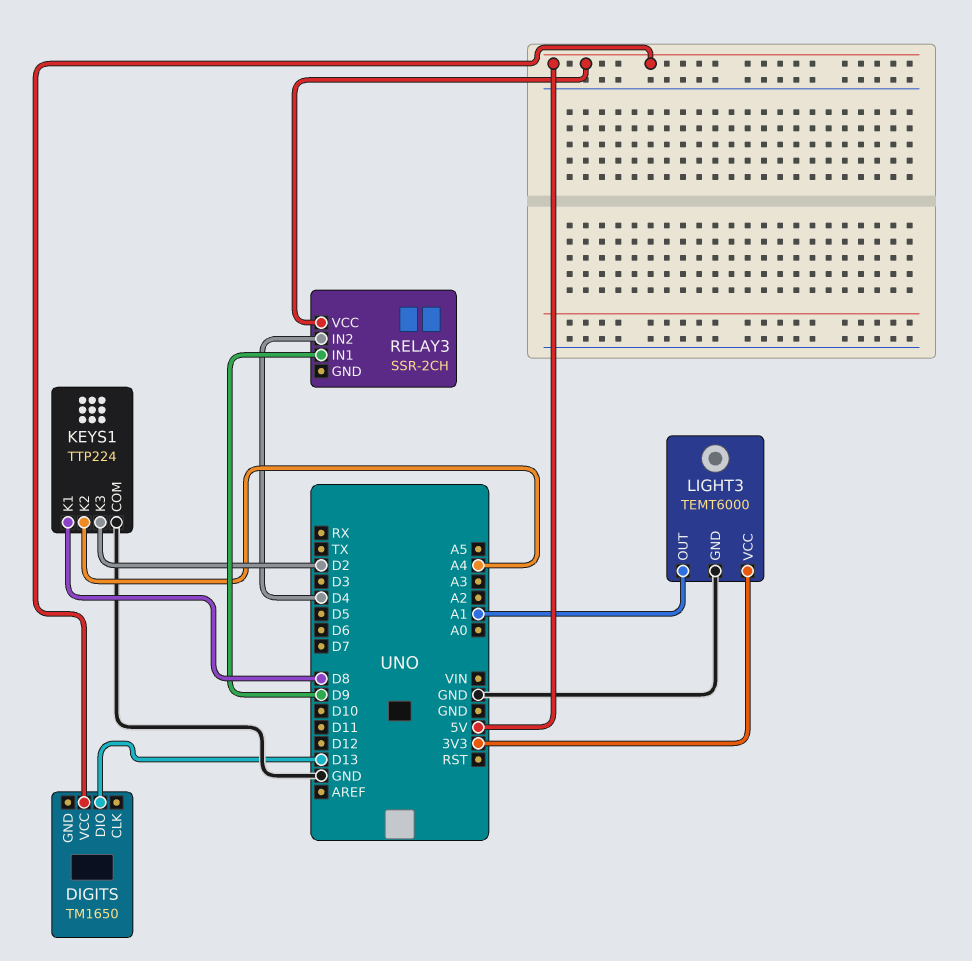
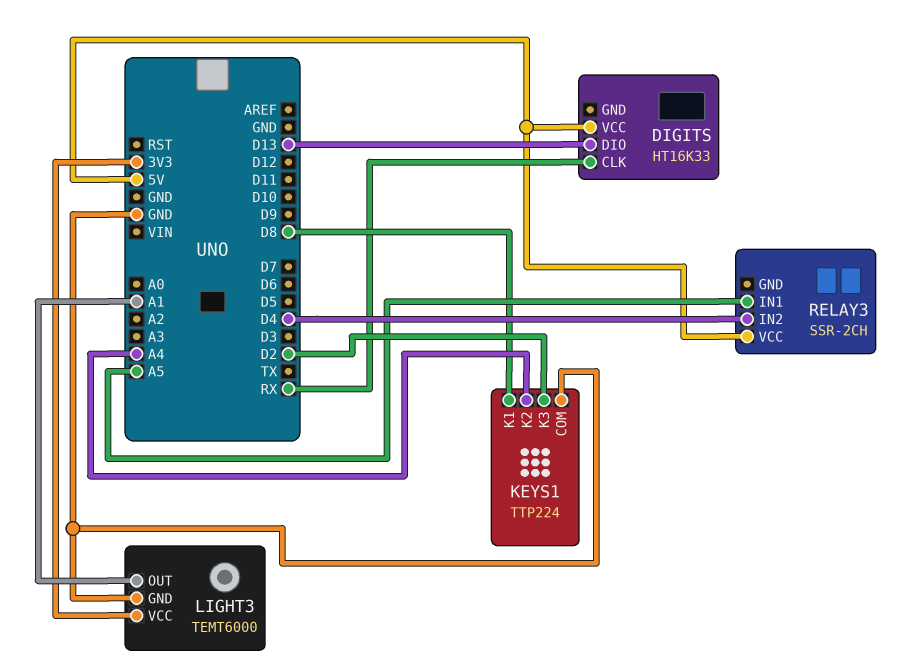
DIGITS: TM1650 -> HT16K33
DIGITS pin CLK: none -> RX
RELAY3 pin IN1: D9 -> A5

